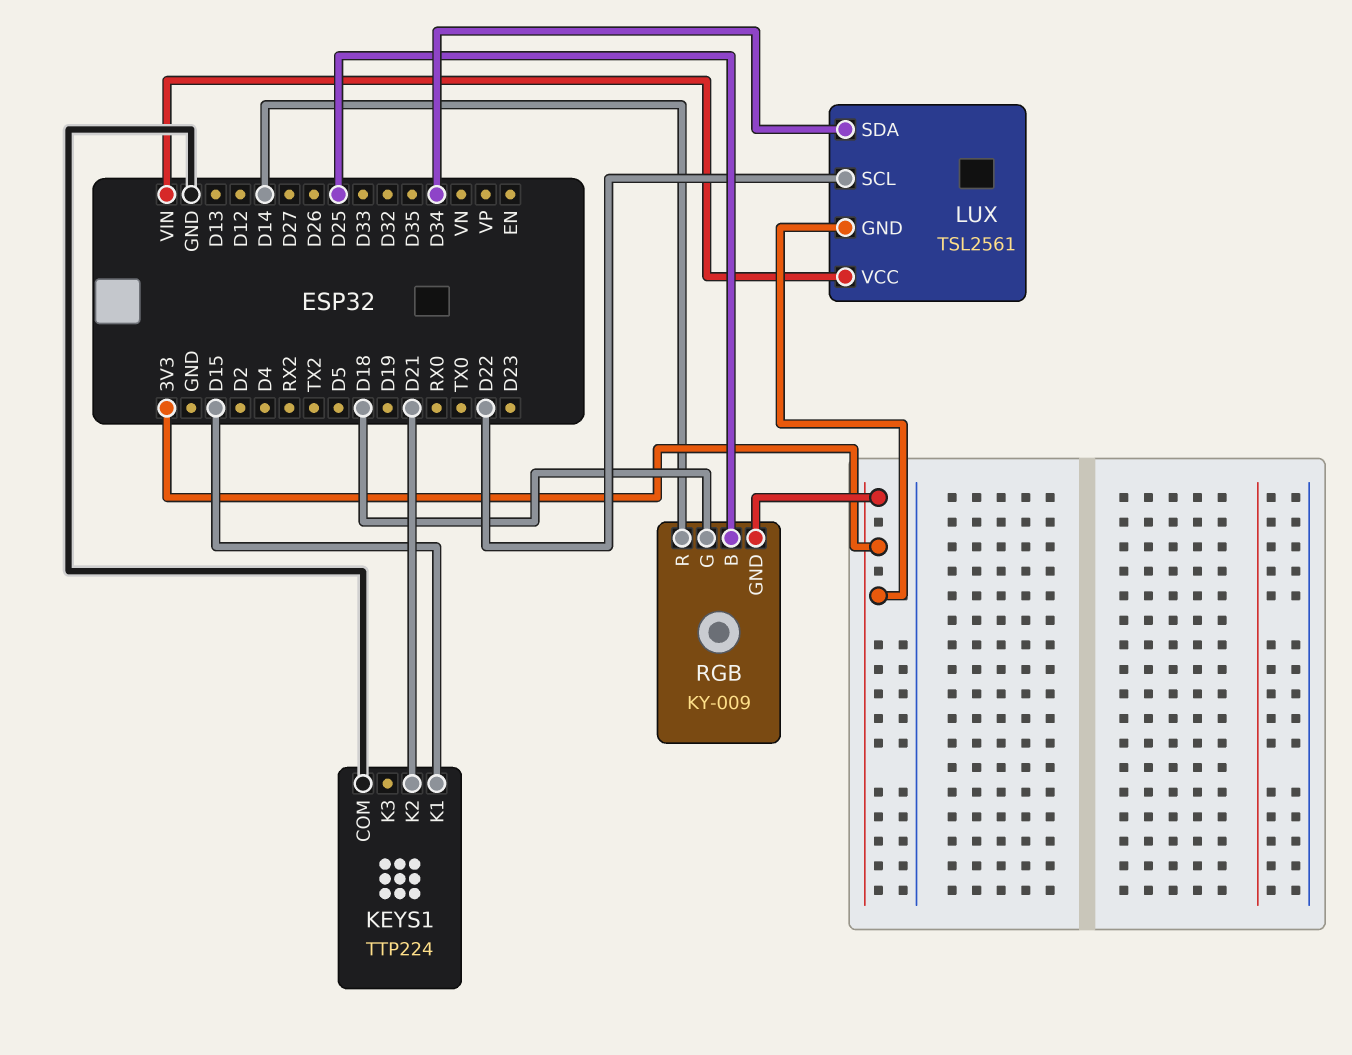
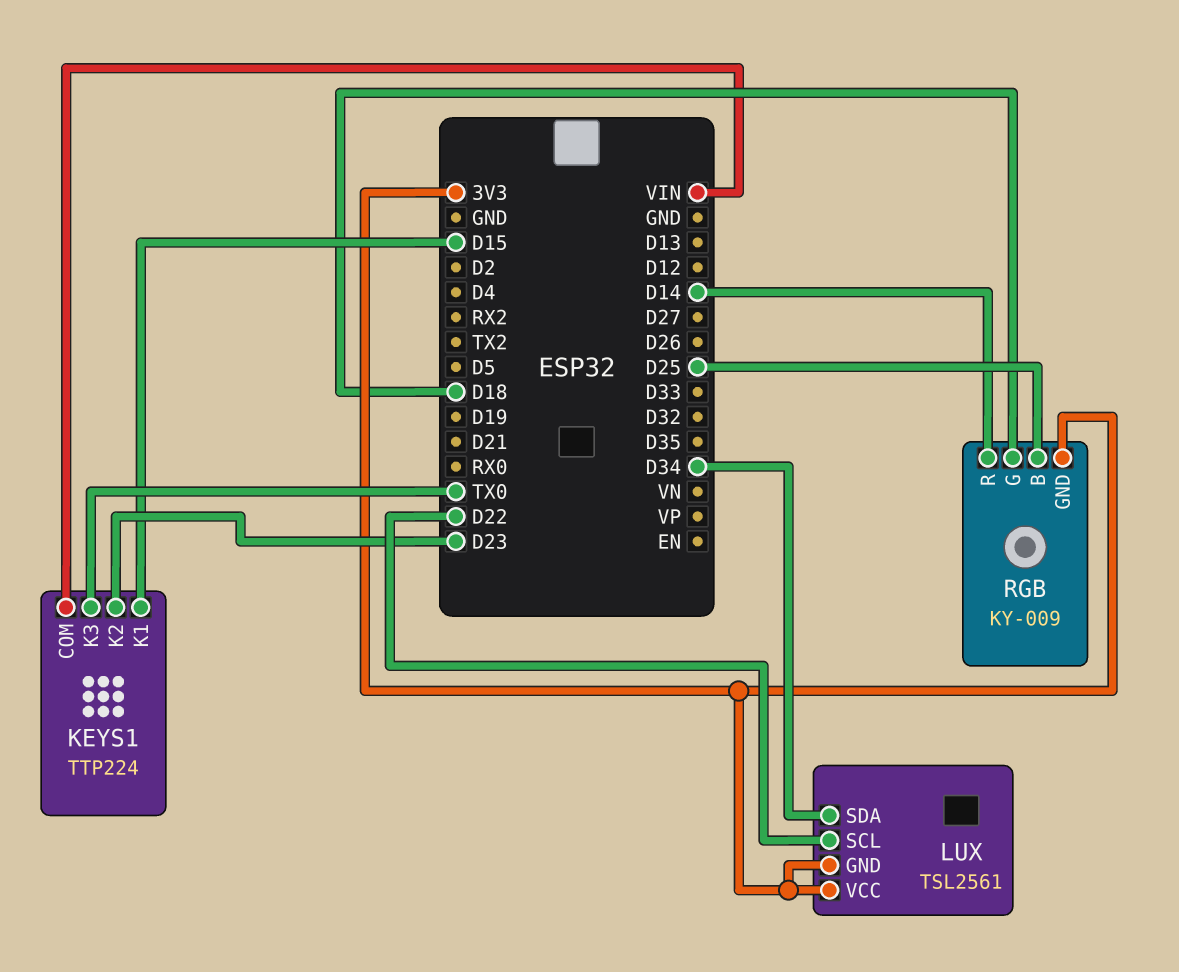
KEYS1 pin COM: GND -> VIN
KEYS1 pin K2: D21 -> D23
KEYS1 pin K3: none -> TX0
LUX pin VCC: VIN -> 3V3

